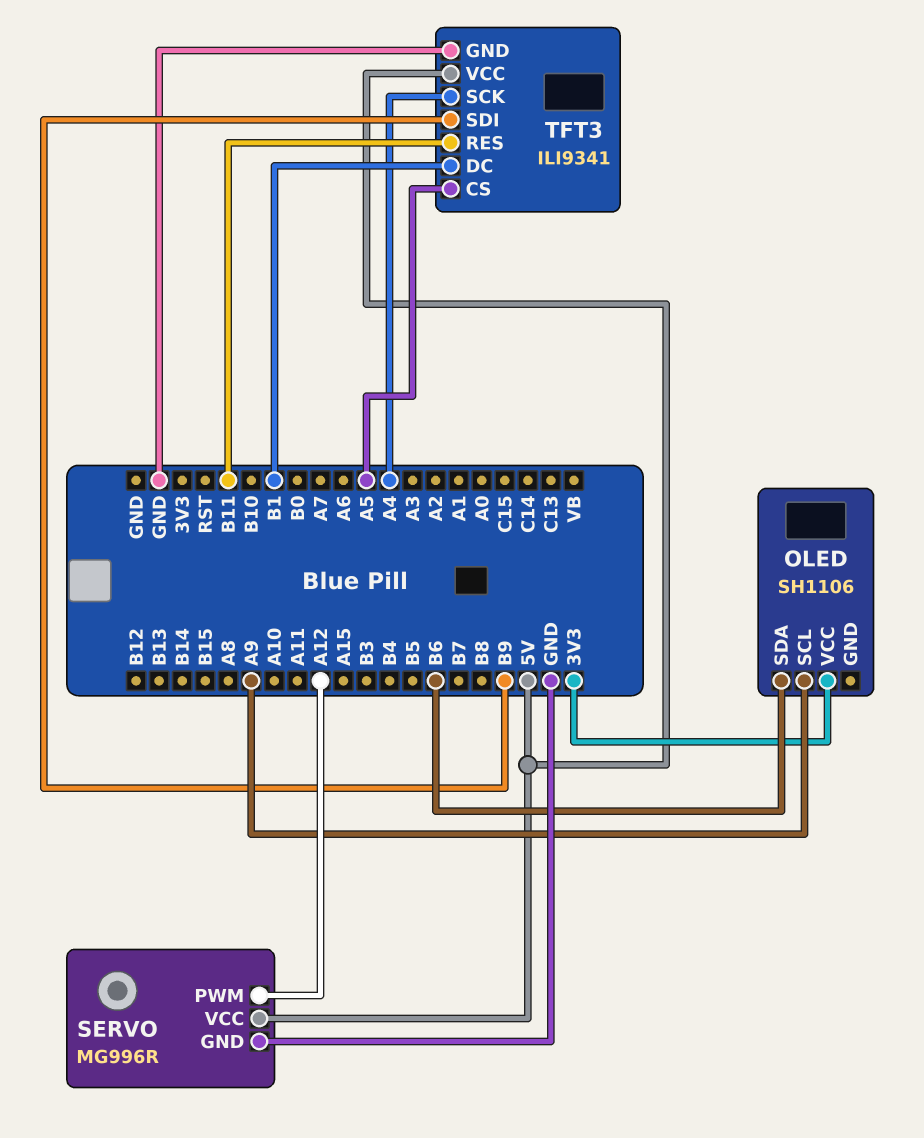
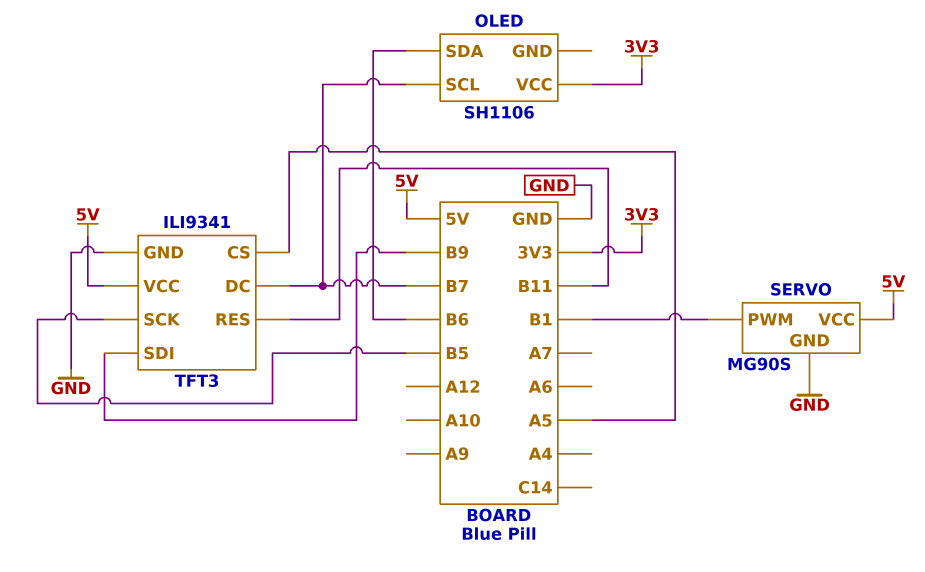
OLED pin SCL: A9 -> B7
SERVO: MG996R -> MG90S
SERVO pin PWM: A12 -> B1
TFT3 pin DC: B1 -> B7
TFT3 pin SCK: A4 -> B5

